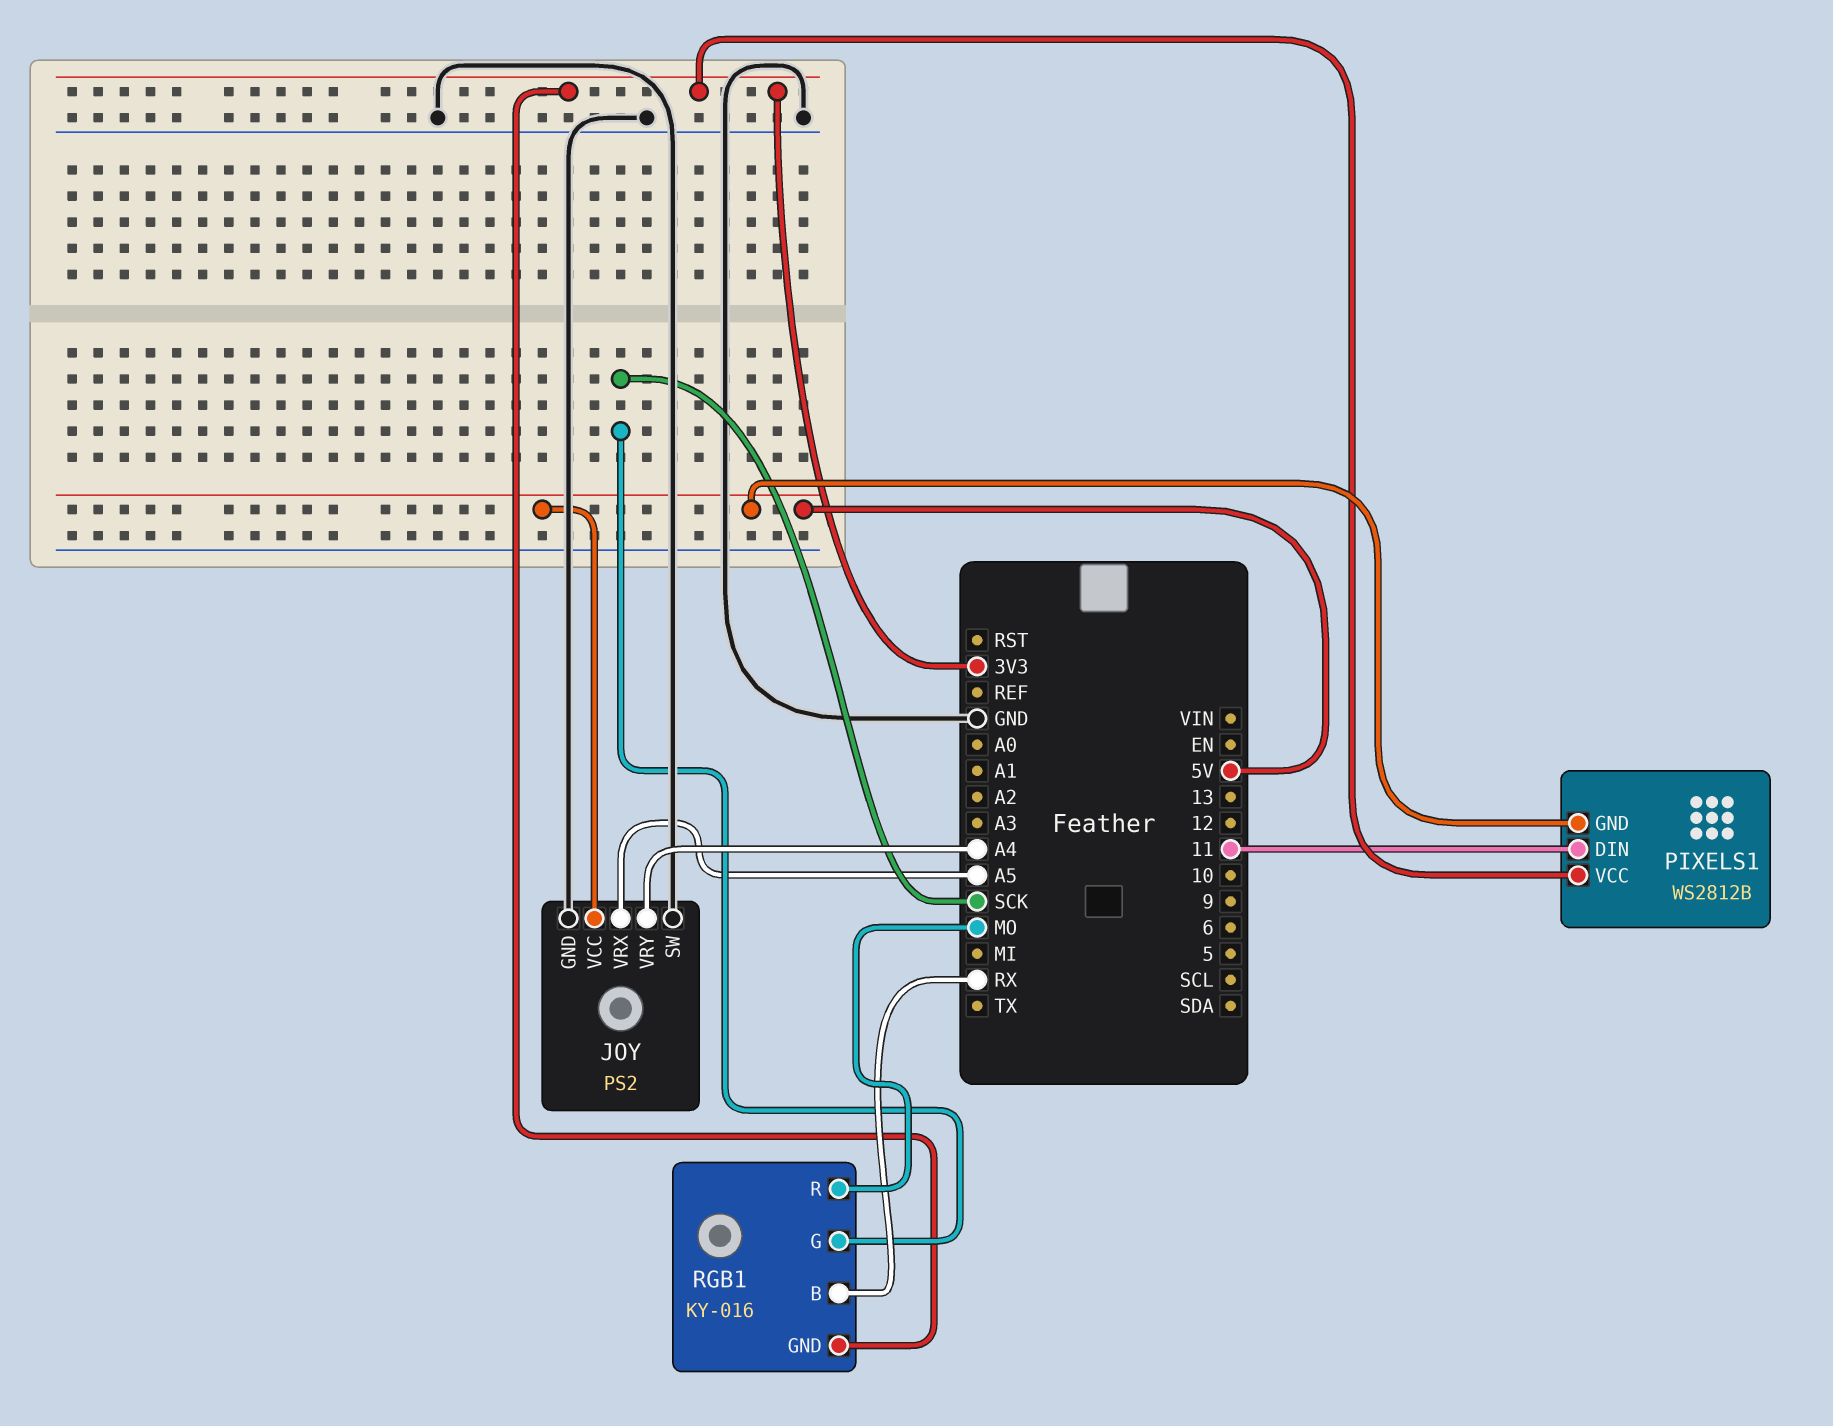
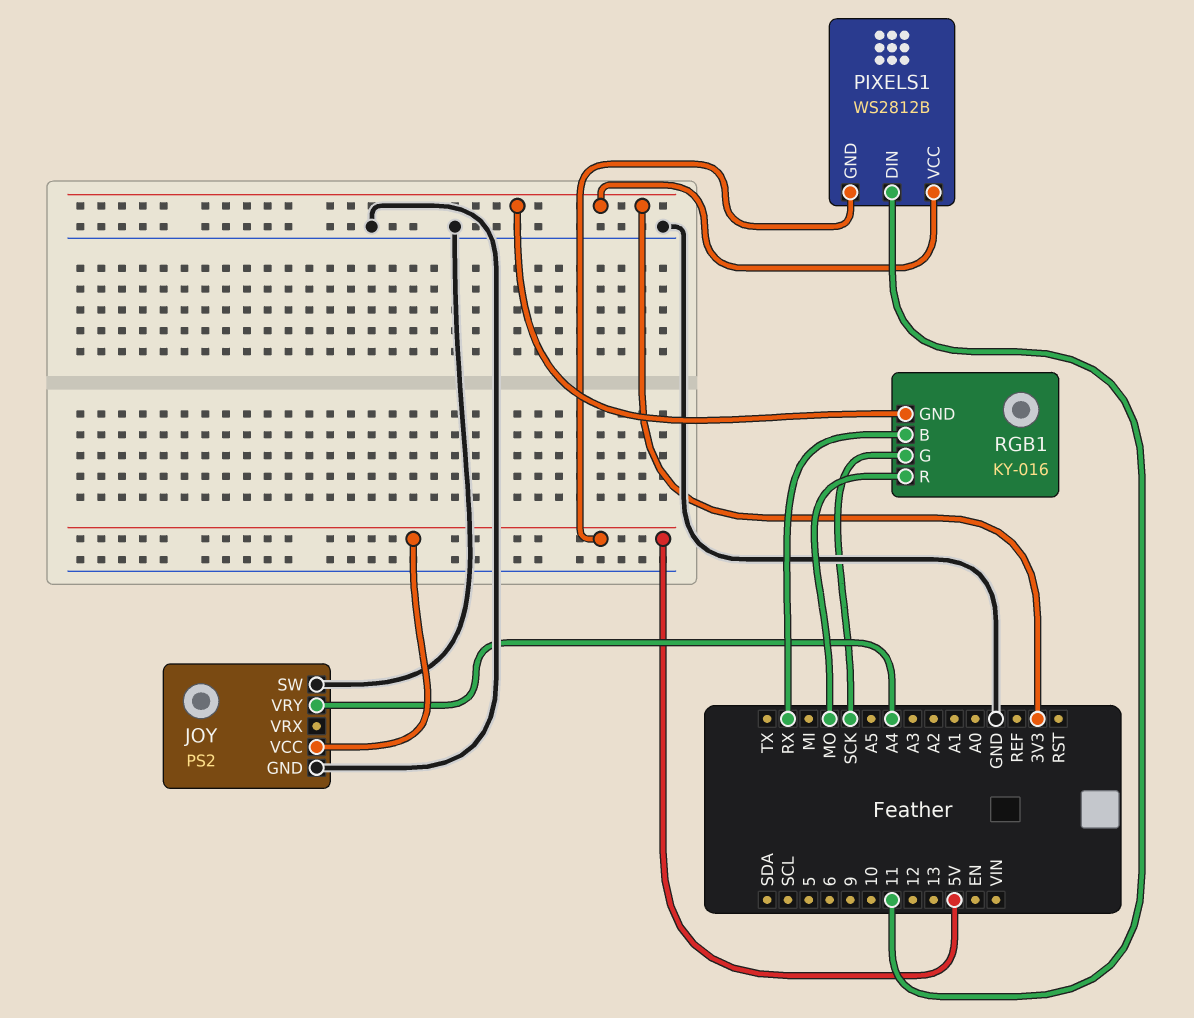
JOY pin VRX: A5 -> none

